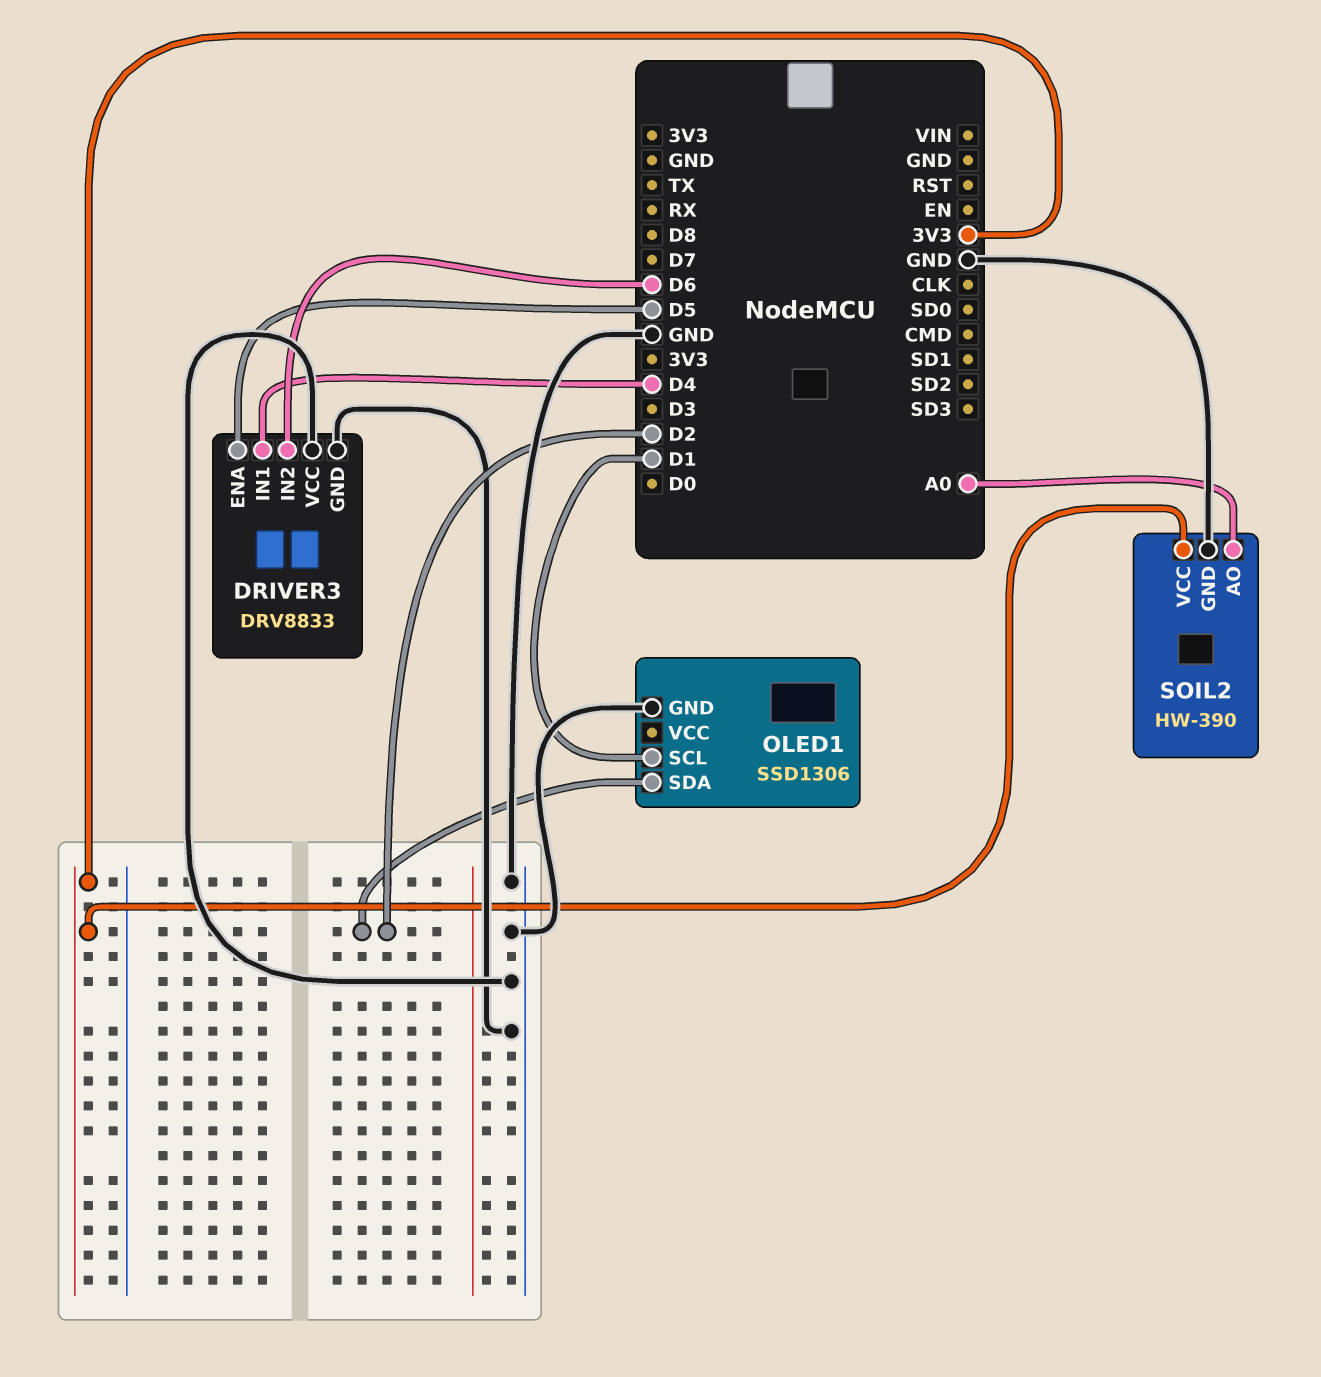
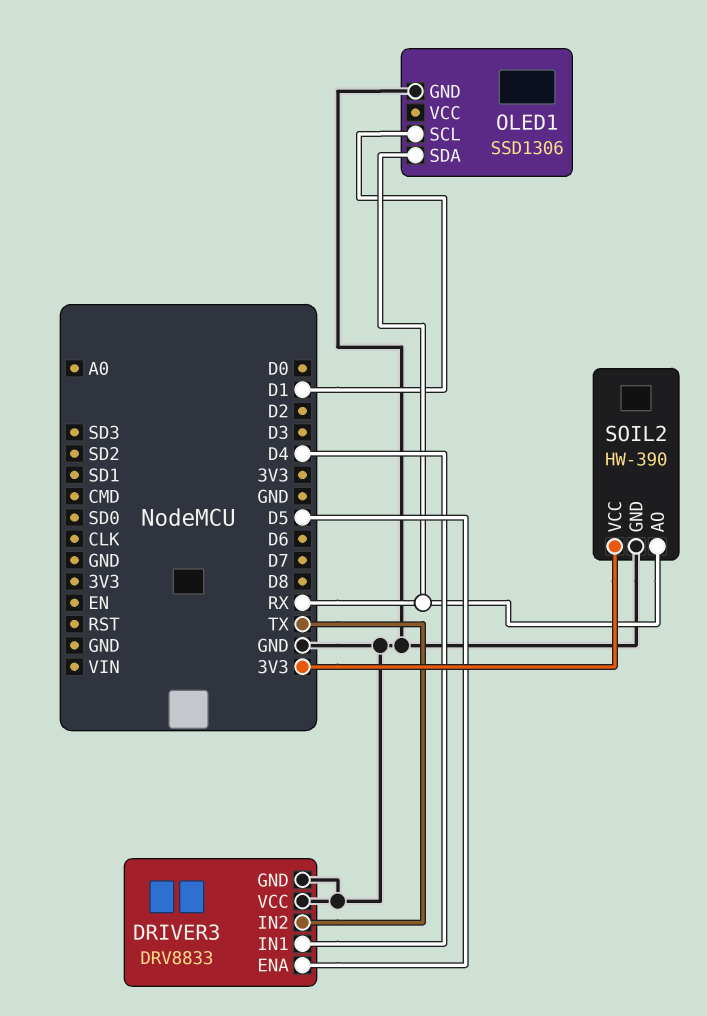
DRIVER3 pin IN2: D6 -> TX
OLED1 pin SDA: D2 -> RX
SOIL2 pin AO: A0 -> RX

